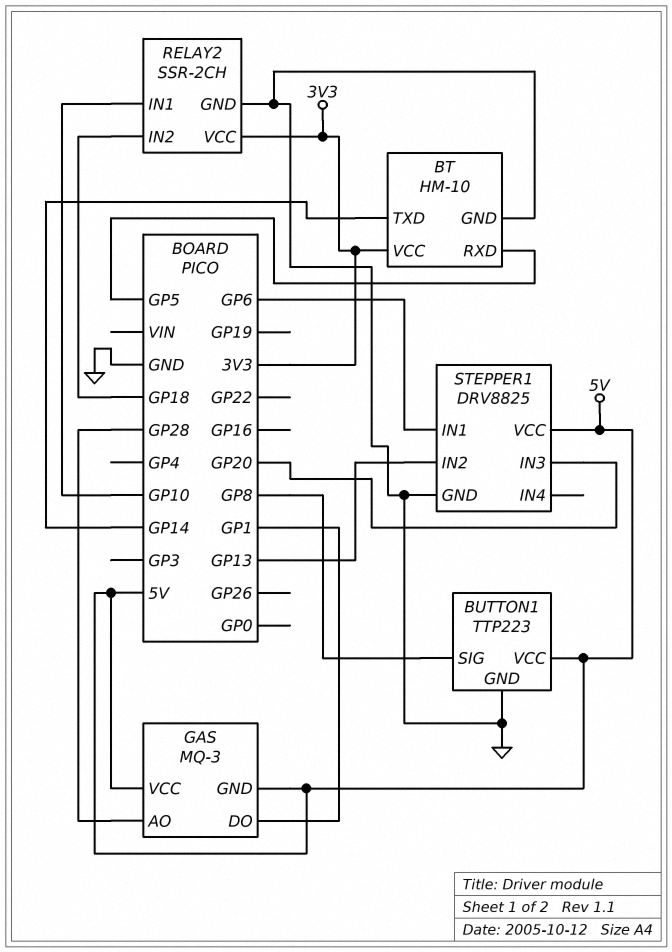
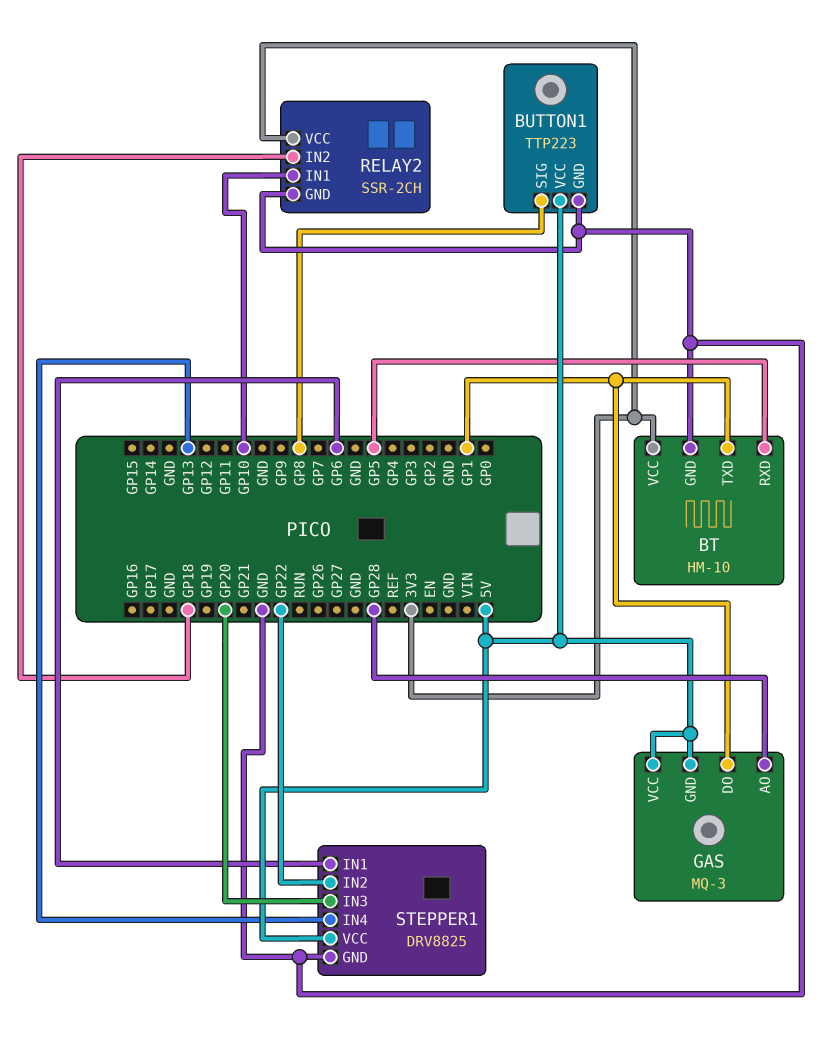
BT pin TXD: GP14 -> GP1
STEPPER1 pin IN2: GP13 -> GP22
STEPPER1 pin IN4: none -> GP13

